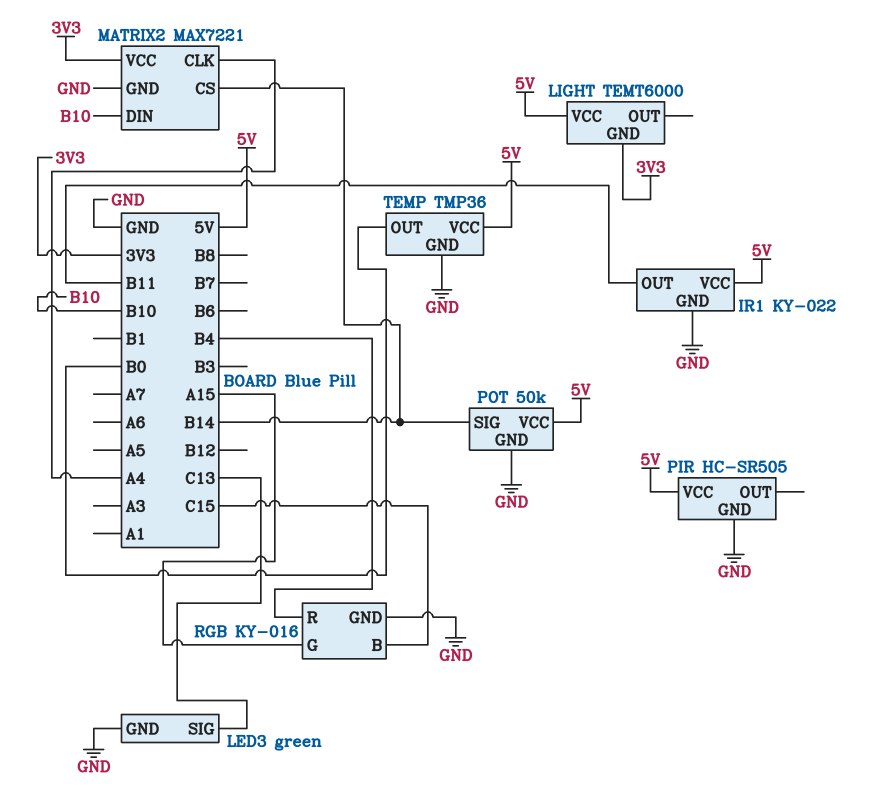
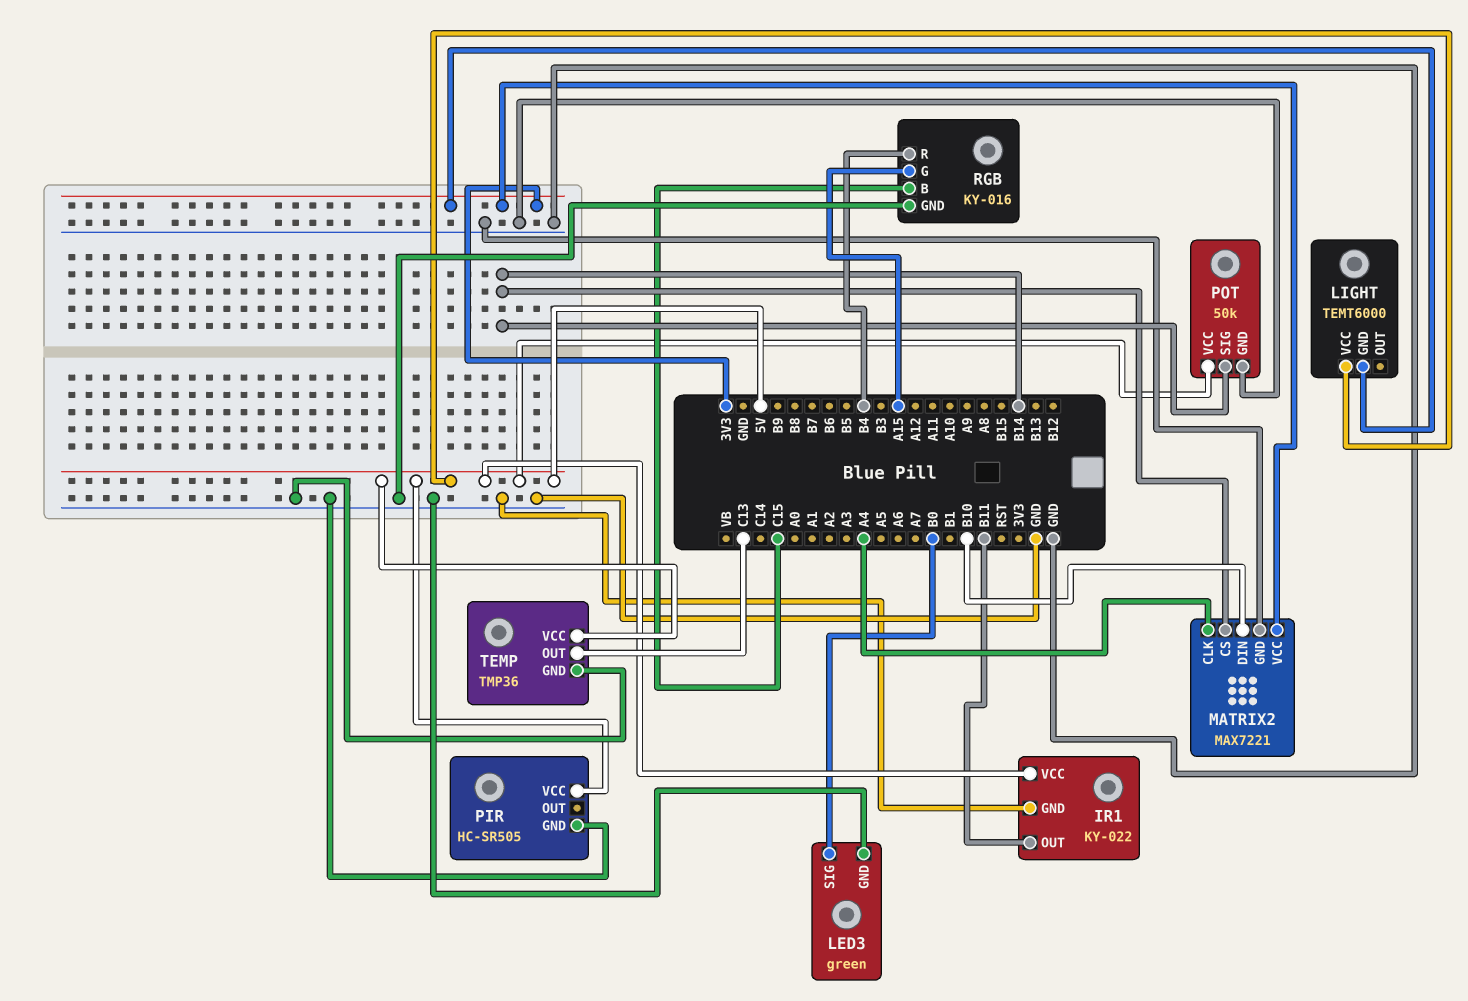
LED3 pin SIG: C13 -> B0
TEMP pin OUT: B0 -> C13

